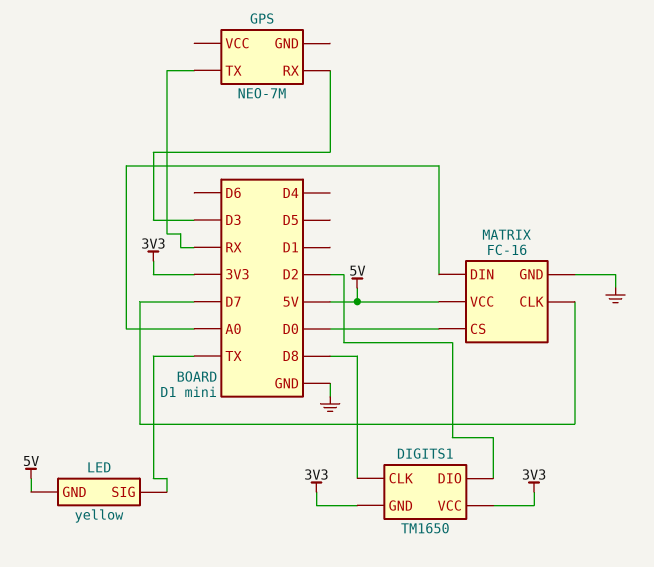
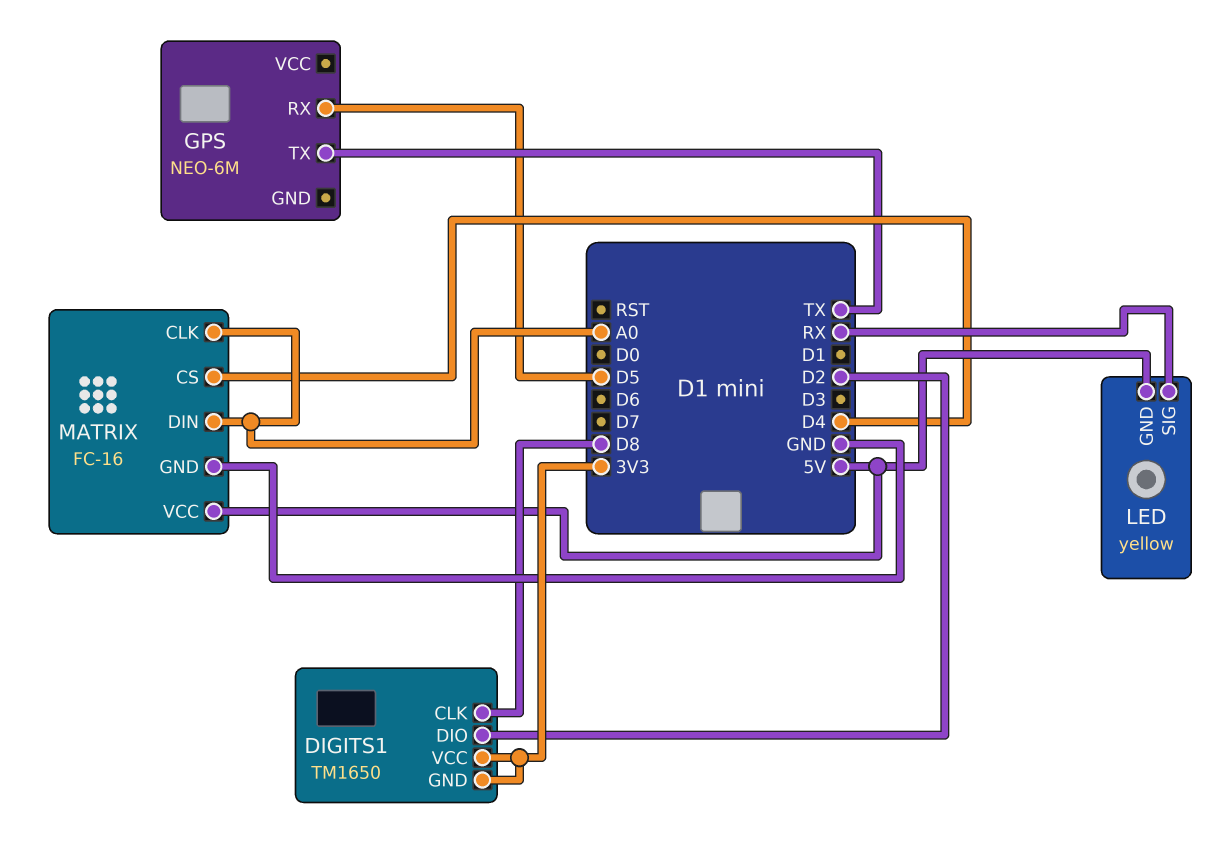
GPS: NEO-7M -> NEO-6M
GPS pin RX: D3 -> D5
GPS pin TX: RX -> TX
LED pin SIG: TX -> RX
MATRIX pin CLK: D7 -> A0
MATRIX pin CS: D0 -> D4

